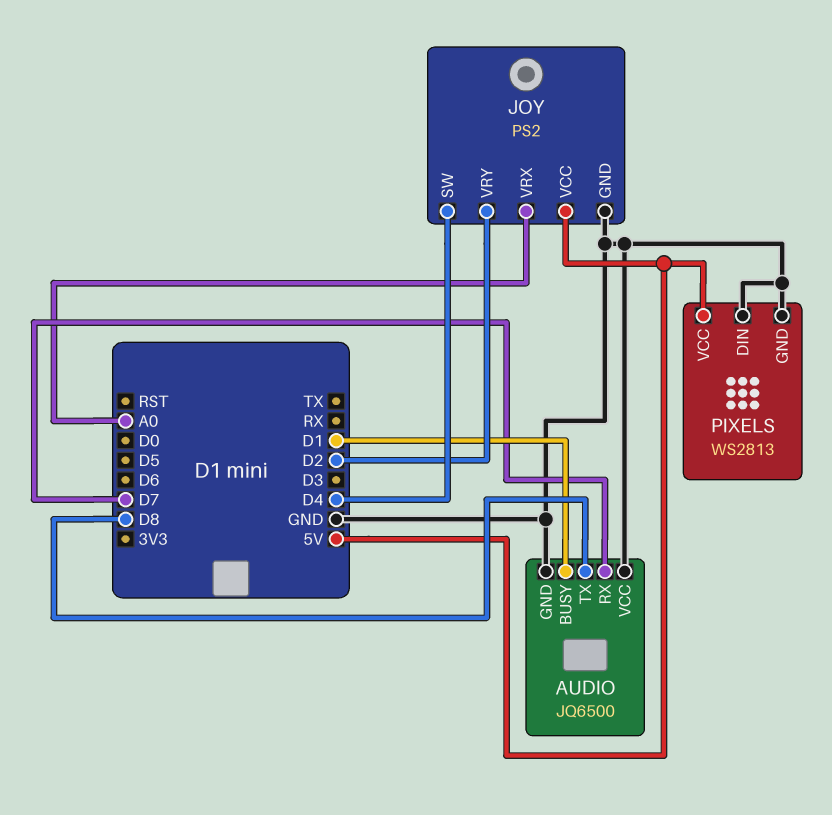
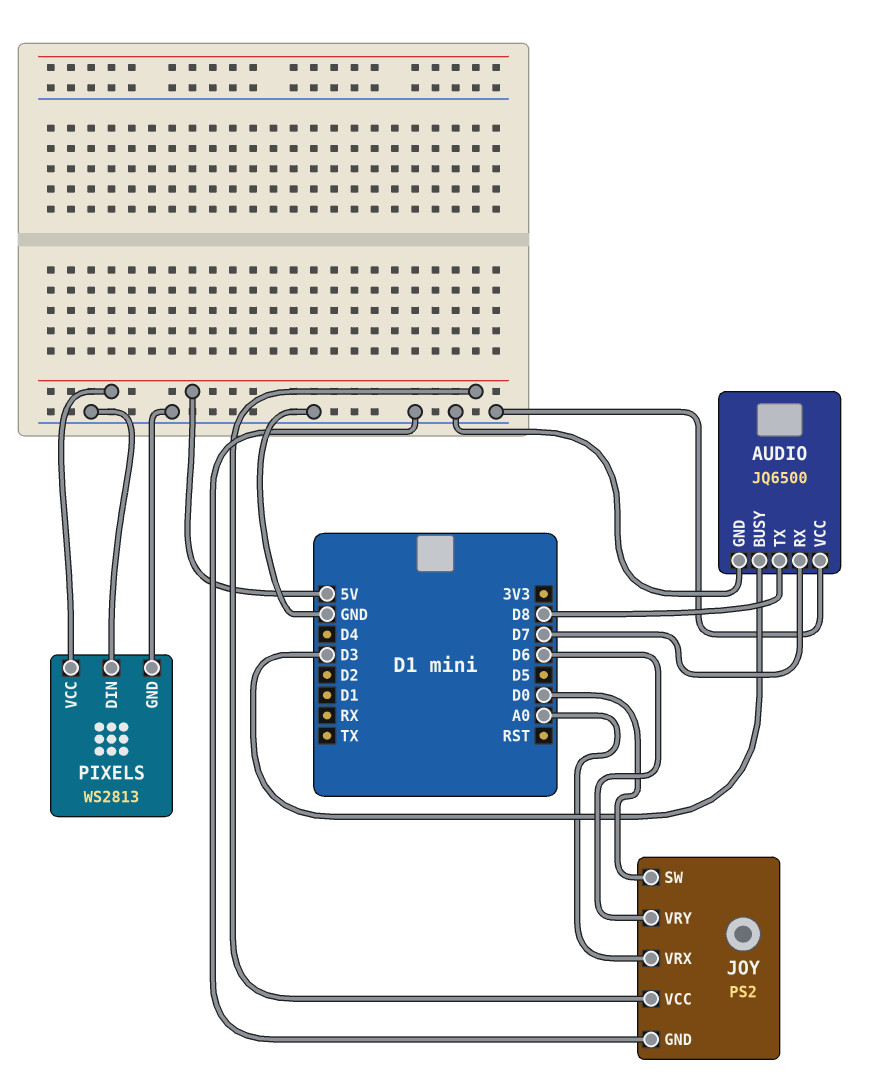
AUDIO pin BUSY: D1 -> D3
JOY pin SW: D4 -> D0
JOY pin VRY: D2 -> D6

